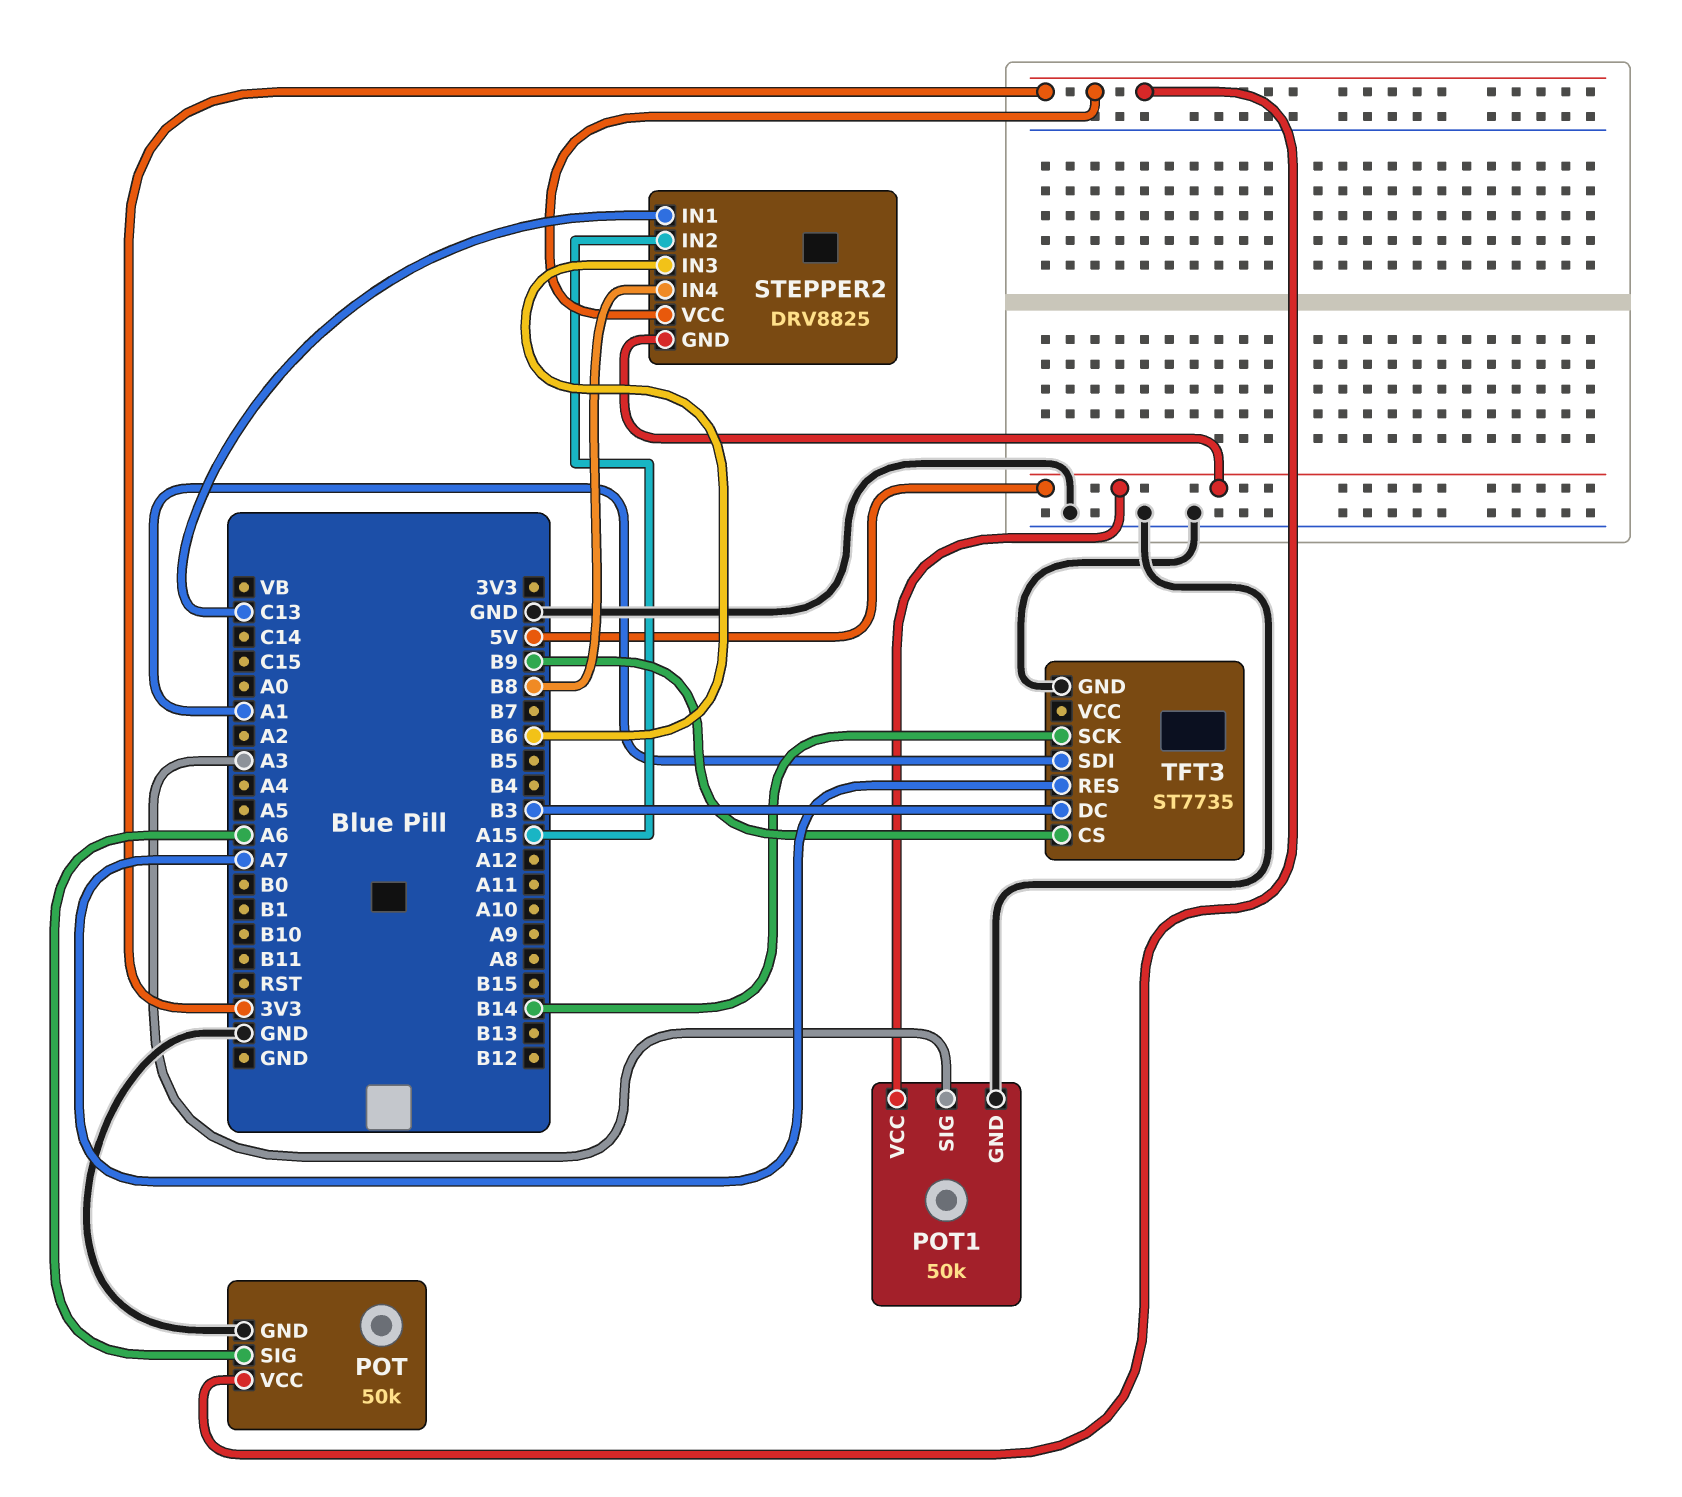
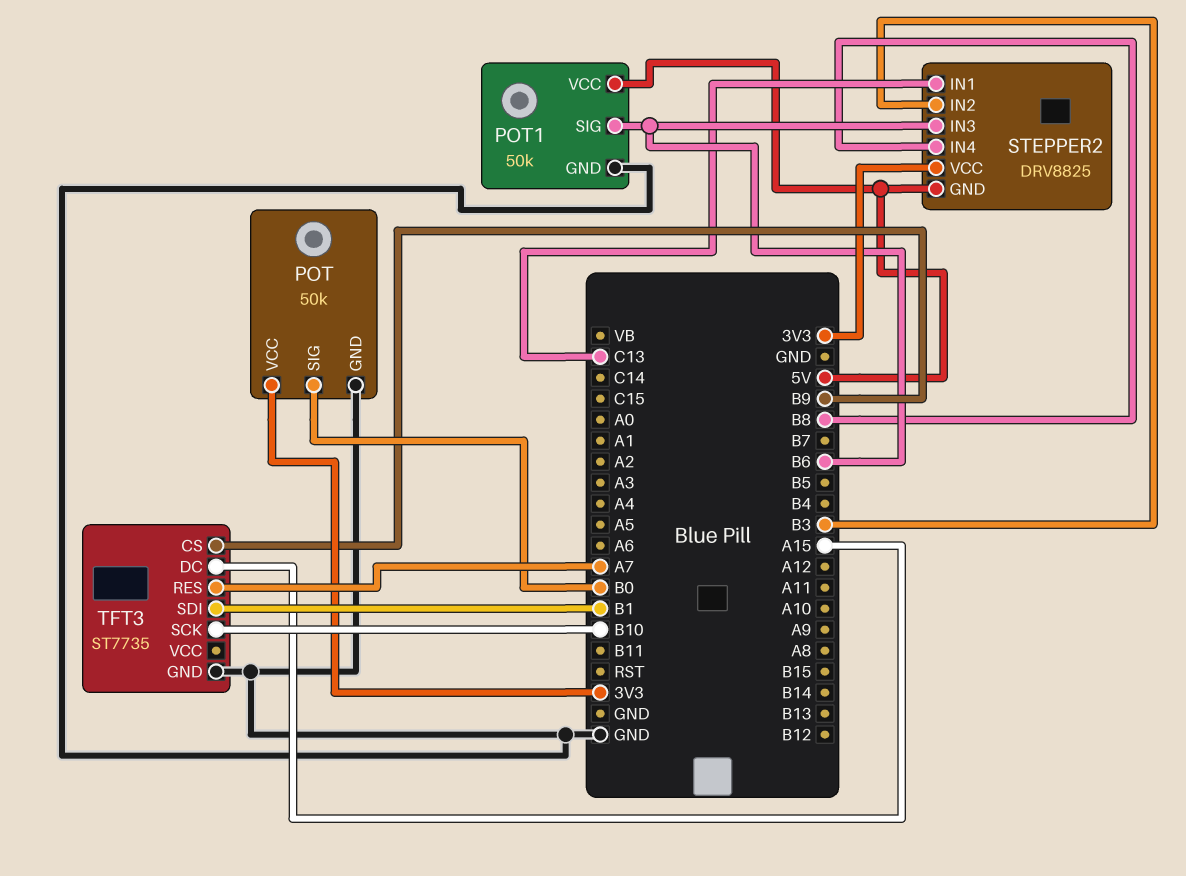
POT pin SIG: A6 -> B0
POT1 pin SIG: A3 -> B6
STEPPER2 pin IN2: A15 -> B3
TFT3 pin DC: B3 -> A15
TFT3 pin SCK: B14 -> B10
TFT3 pin SDI: A1 -> B1

